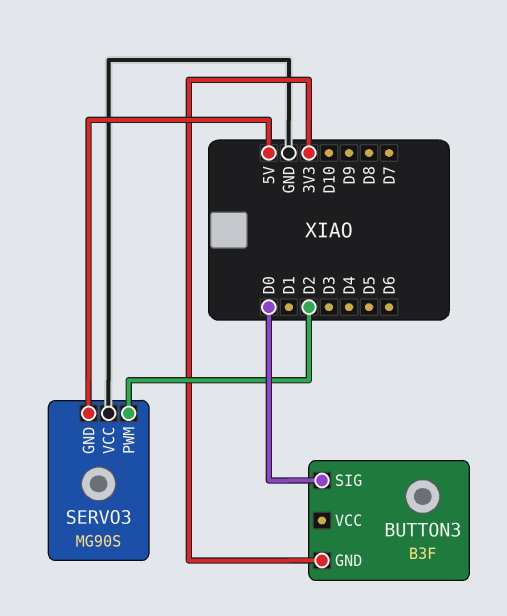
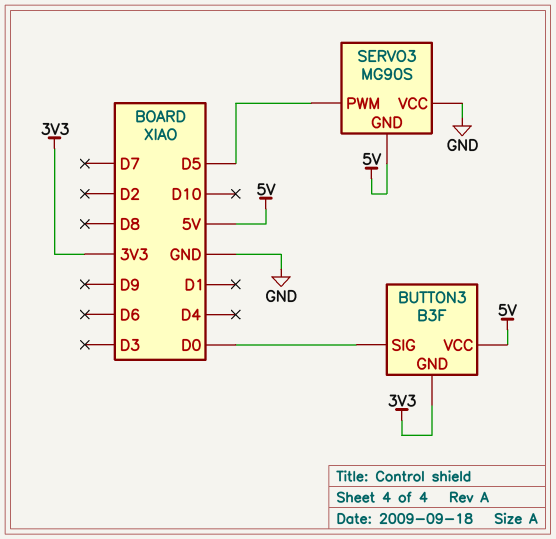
BUTTON3 pin VCC: none -> 5V
SERVO3 pin PWM: D2 -> D5

